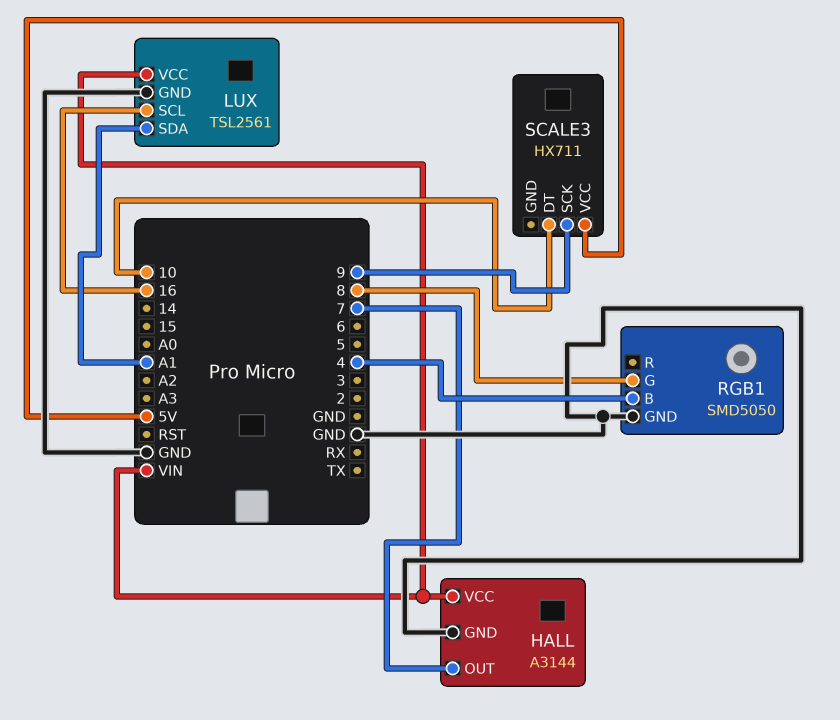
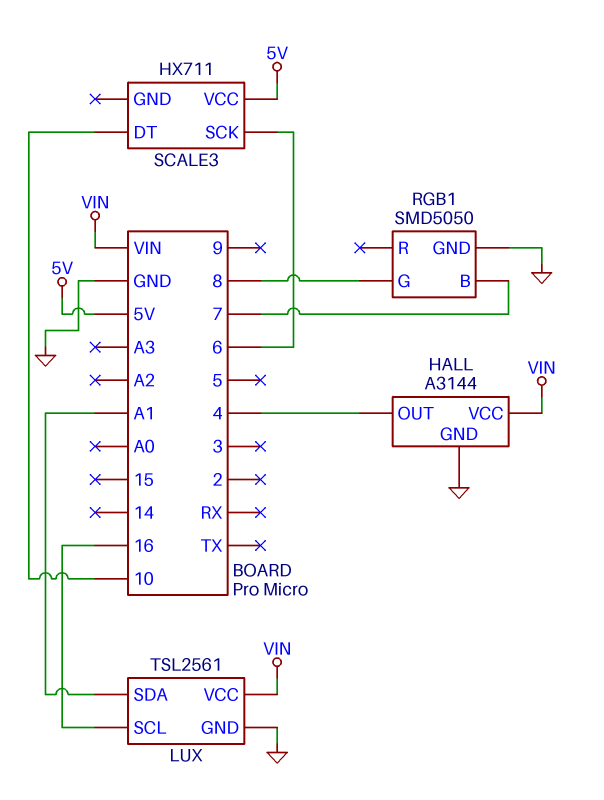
HALL pin OUT: 7 -> 4
RGB1 pin B: 4 -> 7
SCALE3 pin SCK: 9 -> 6

